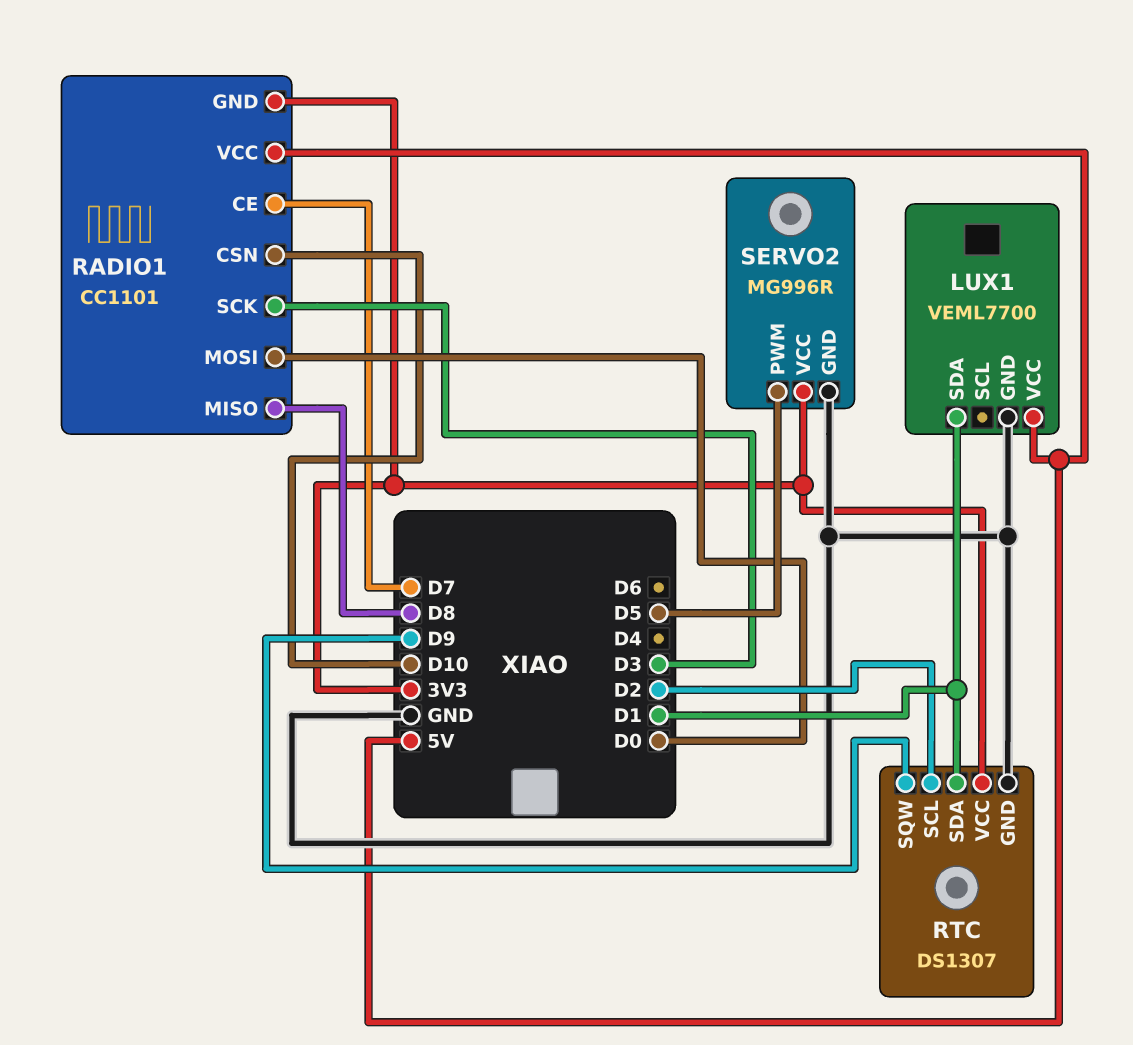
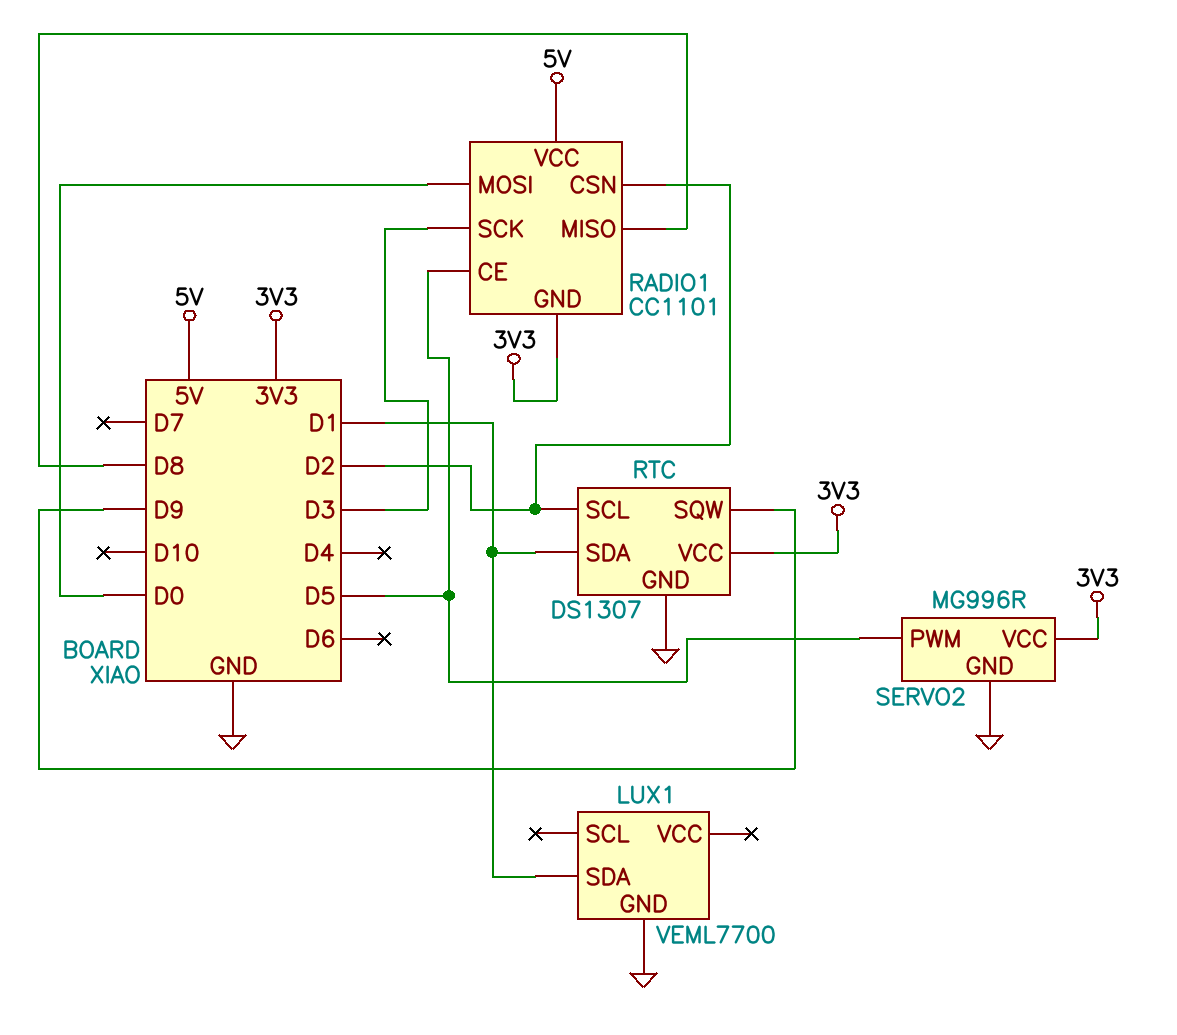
LUX1 pin VCC: 5V -> none
RADIO1 pin CE: D7 -> D5
RADIO1 pin CSN: D10 -> D2

